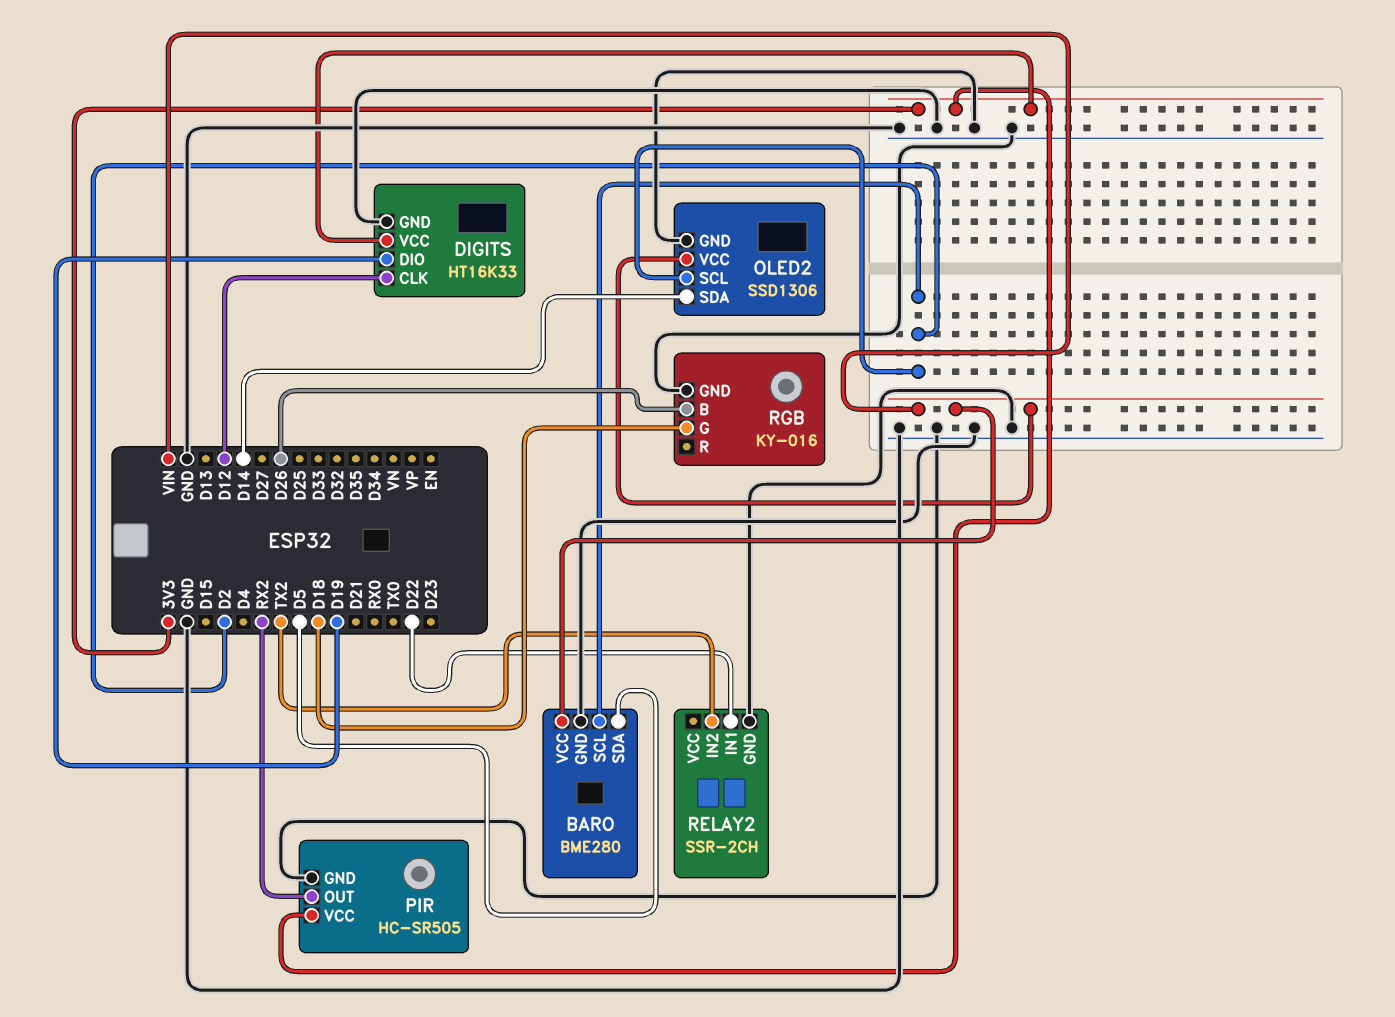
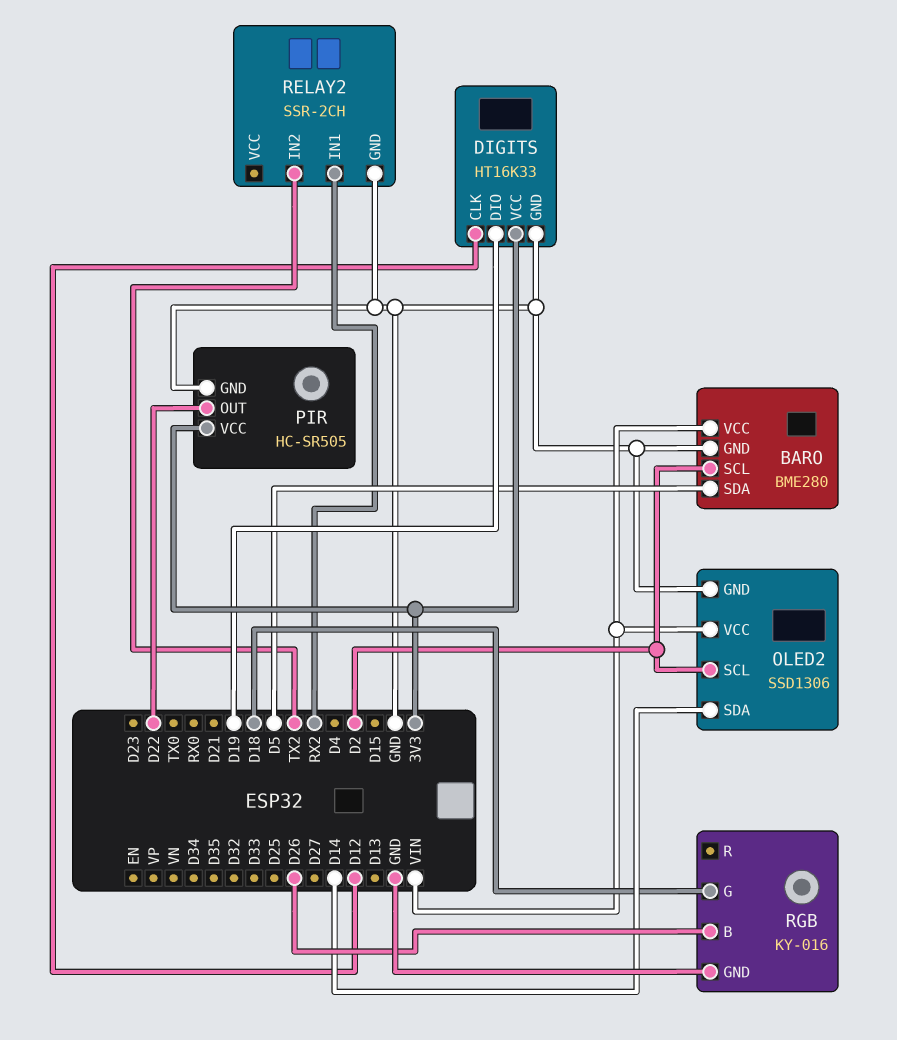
PIR pin OUT: RX2 -> D22
RELAY2 pin IN1: D22 -> RX2

